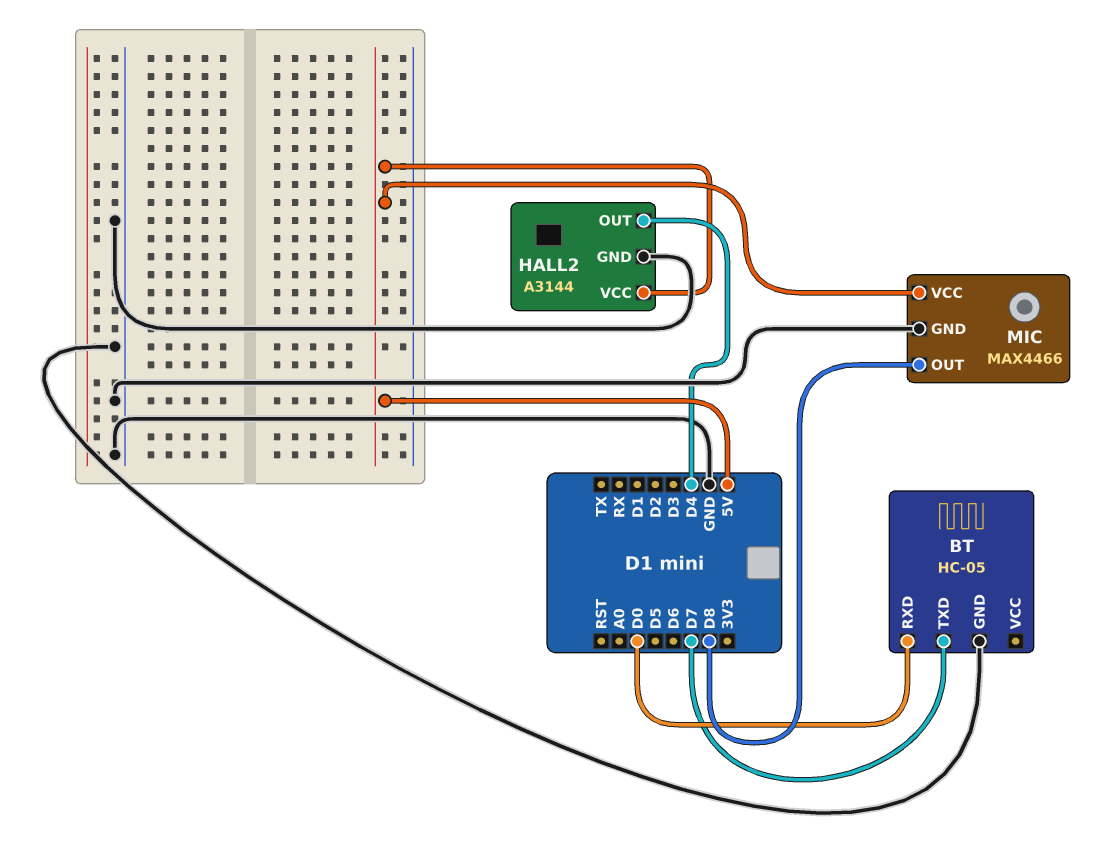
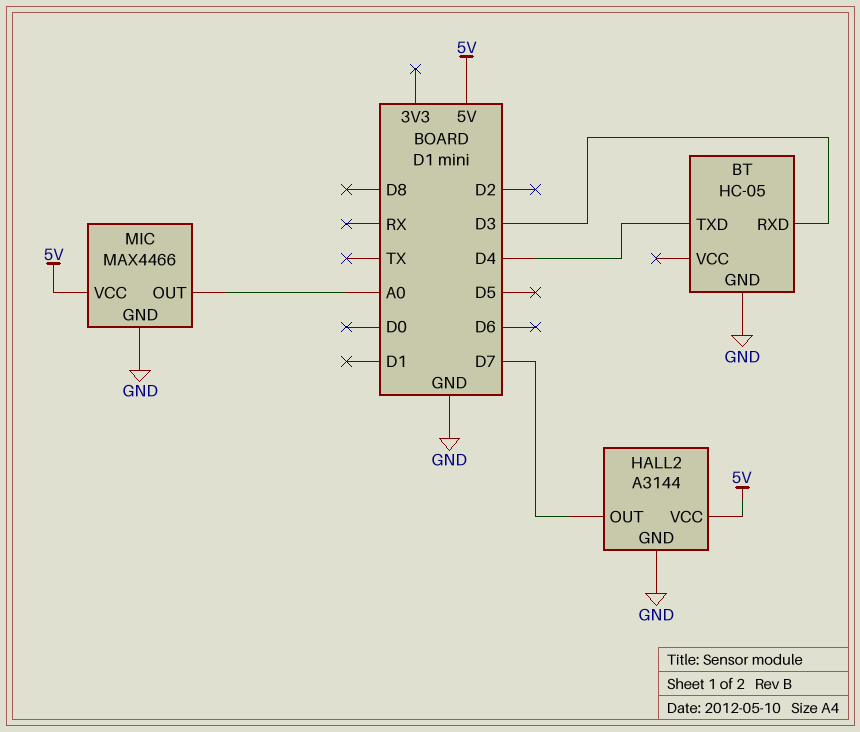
BT pin RXD: D0 -> D3
BT pin TXD: D7 -> D4
HALL2 pin OUT: D4 -> D7
MIC pin OUT: D8 -> A0

